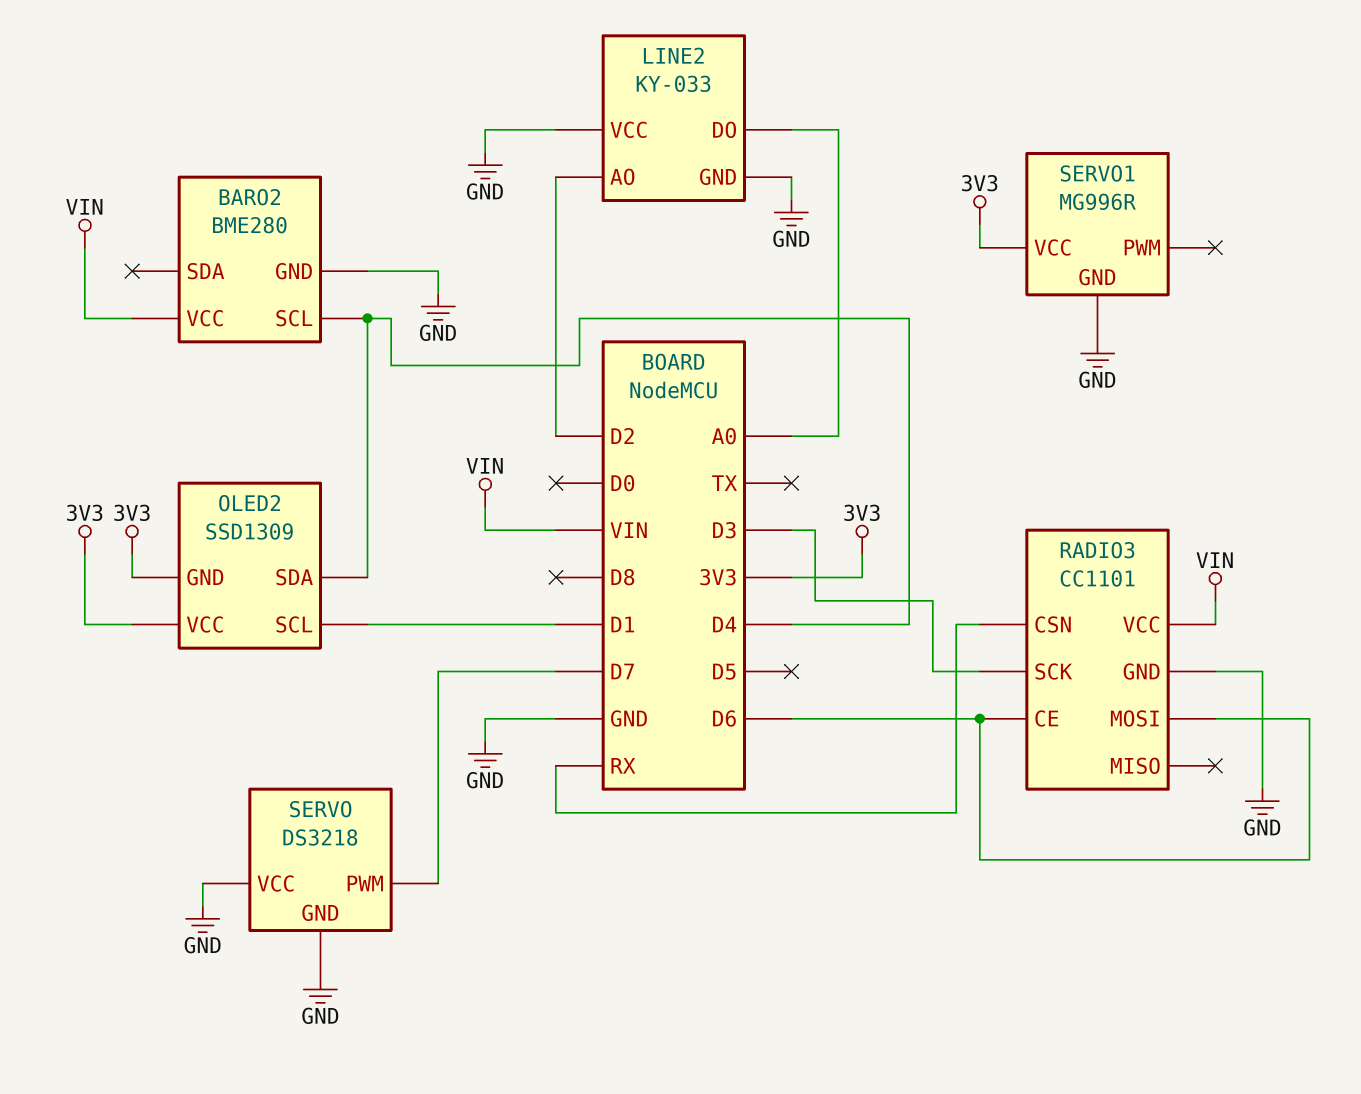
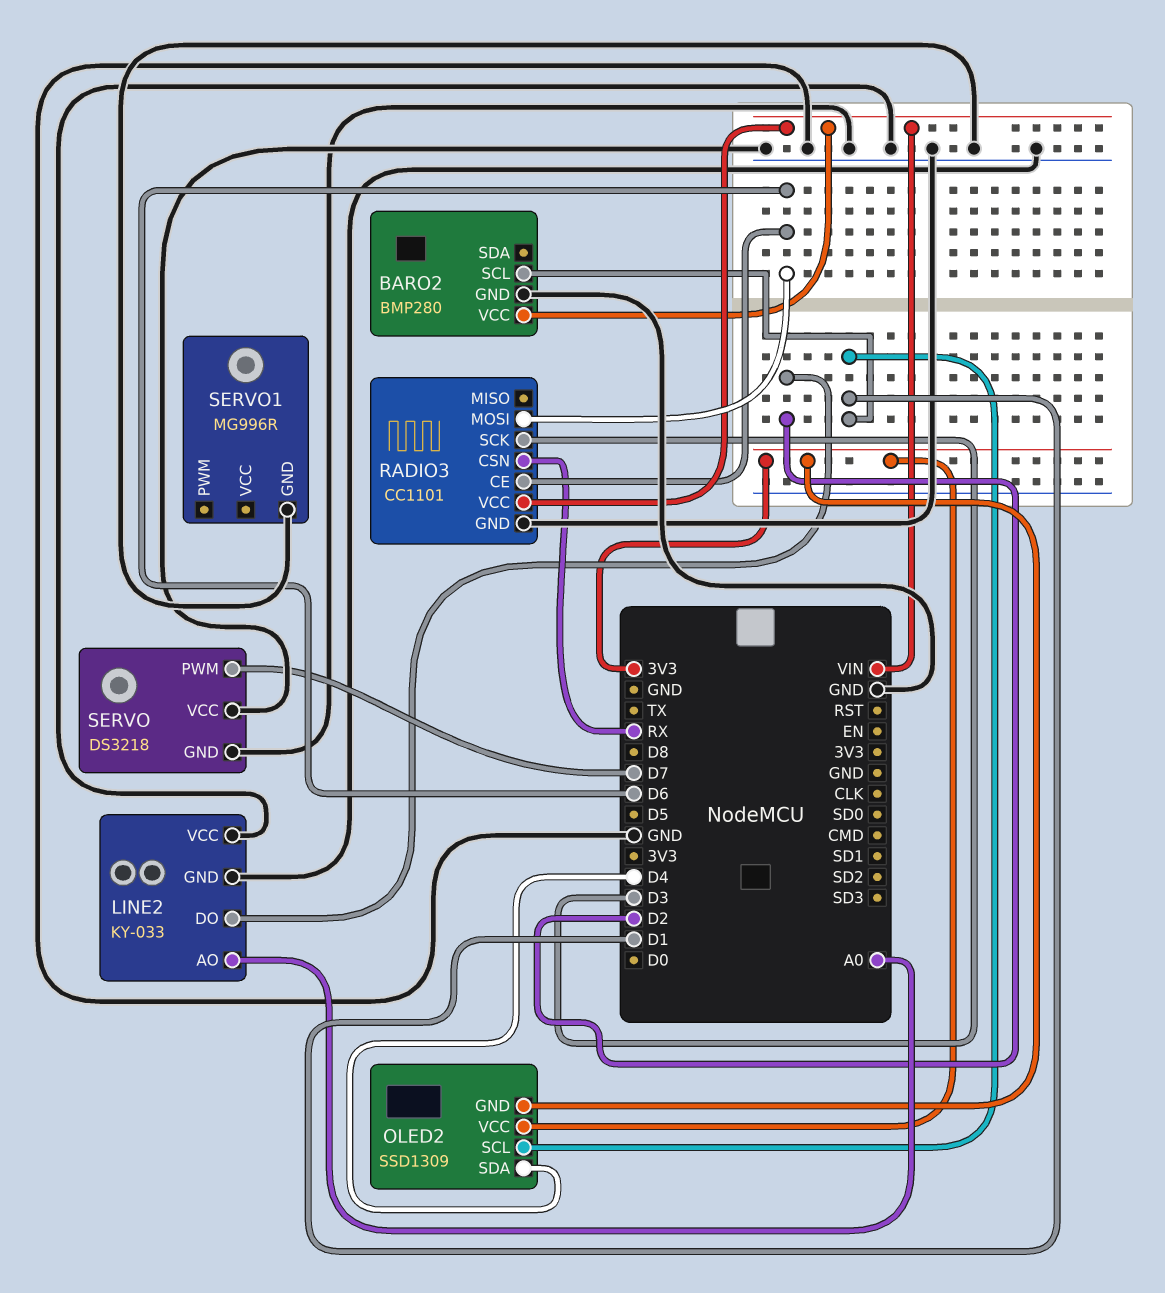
BARO2: BME280 -> BMP280
BARO2 pin SCL: D4 -> D1
LINE2 pin AO: D2 -> A0
LINE2 pin DO: A0 -> D2
SERVO1 pin VCC: 3V3 -> none

